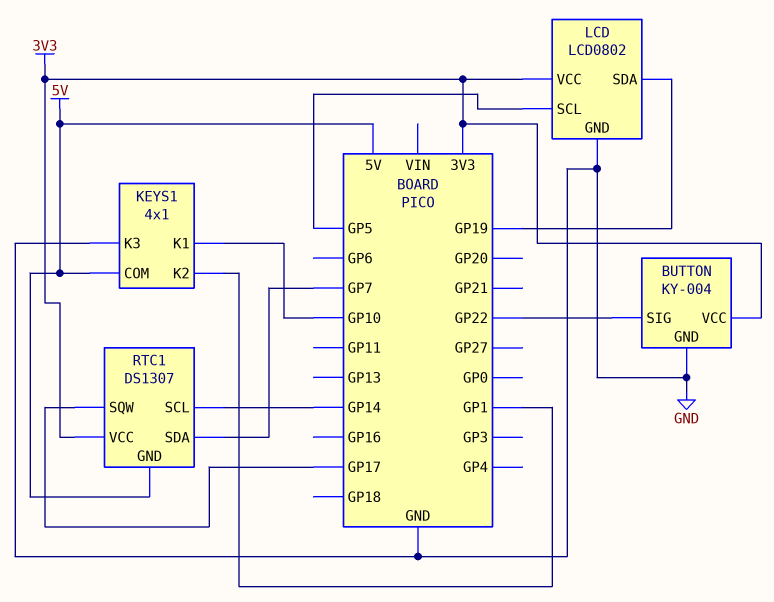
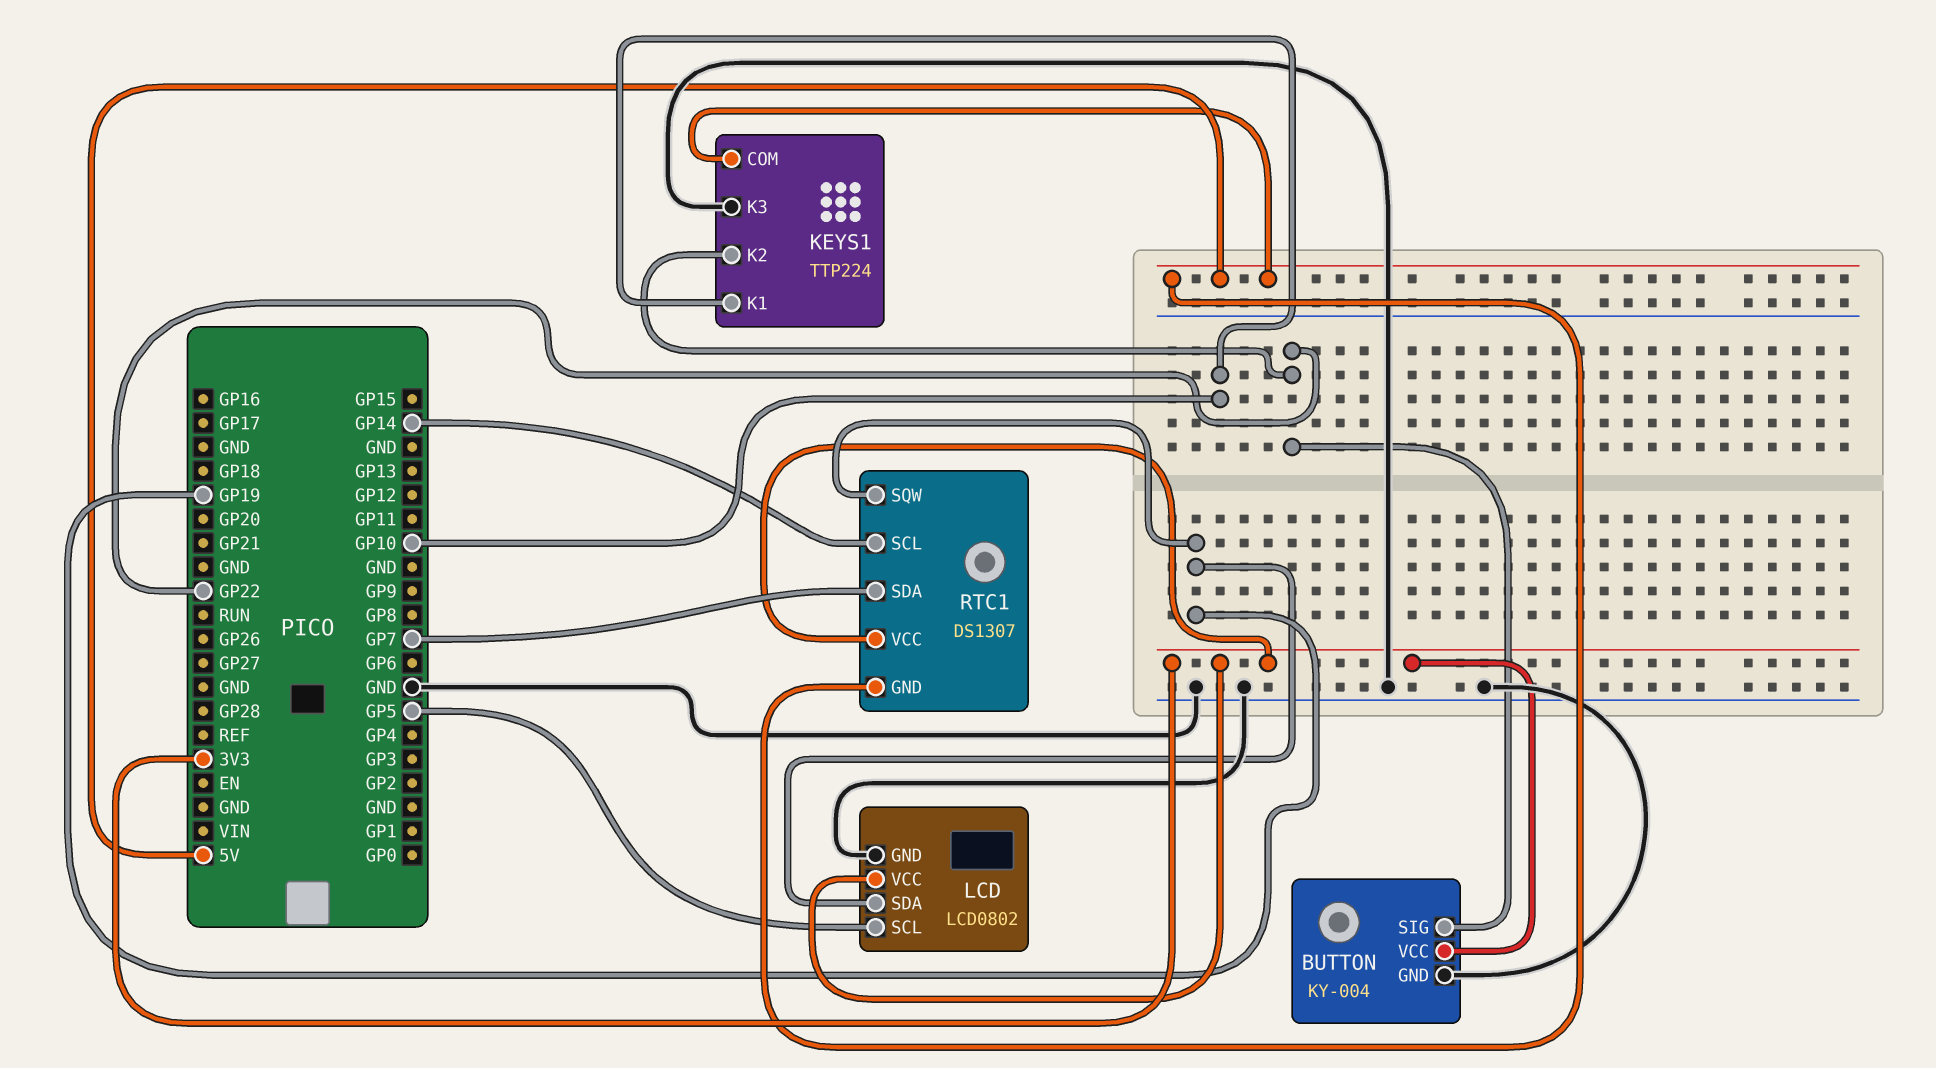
KEYS1: 4x1 -> TTP224
KEYS1 pin K2: GP1 -> GP22
RTC1 pin SQW: GP17 -> GP19

